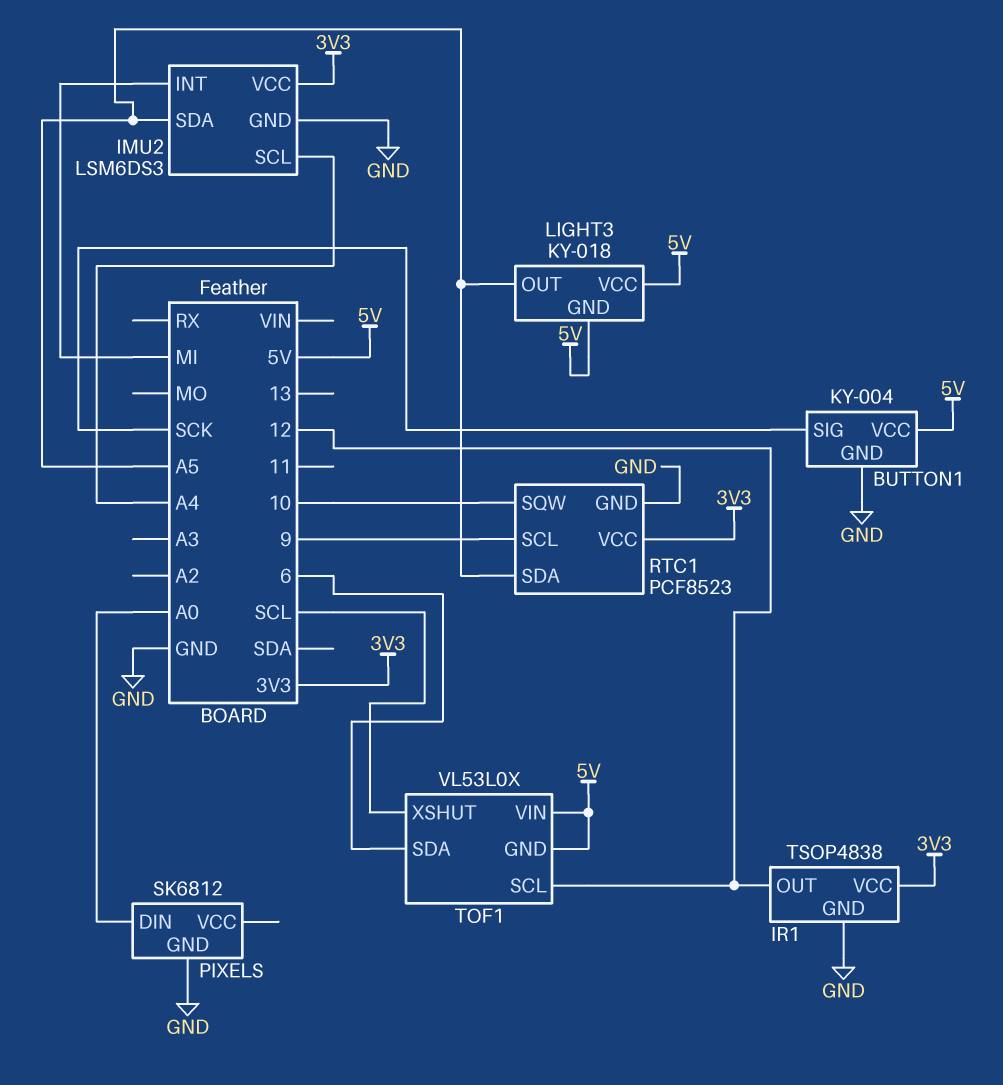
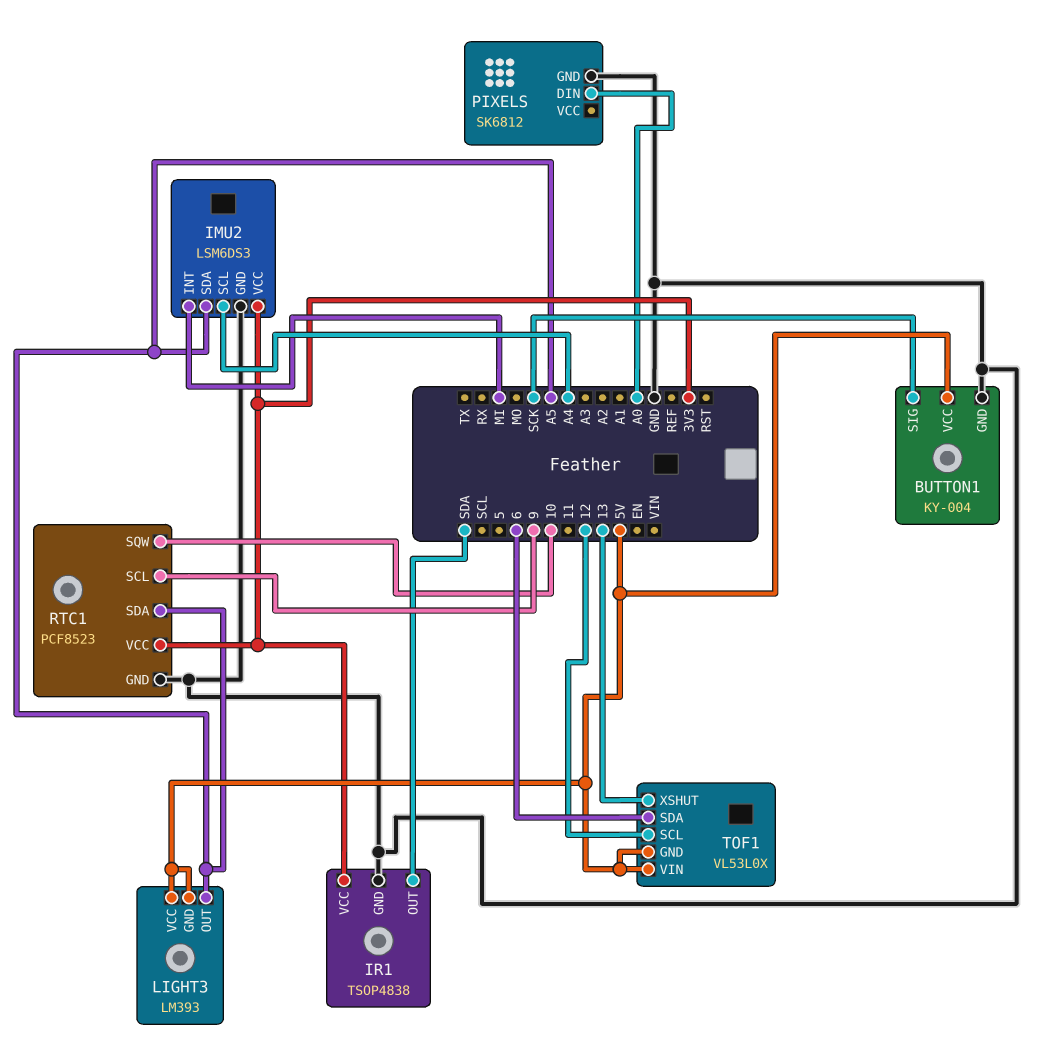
IR1 pin OUT: 12 -> SDA
LIGHT3: KY-018 -> LM393
TOF1 pin XSHUT: SCL -> 13

